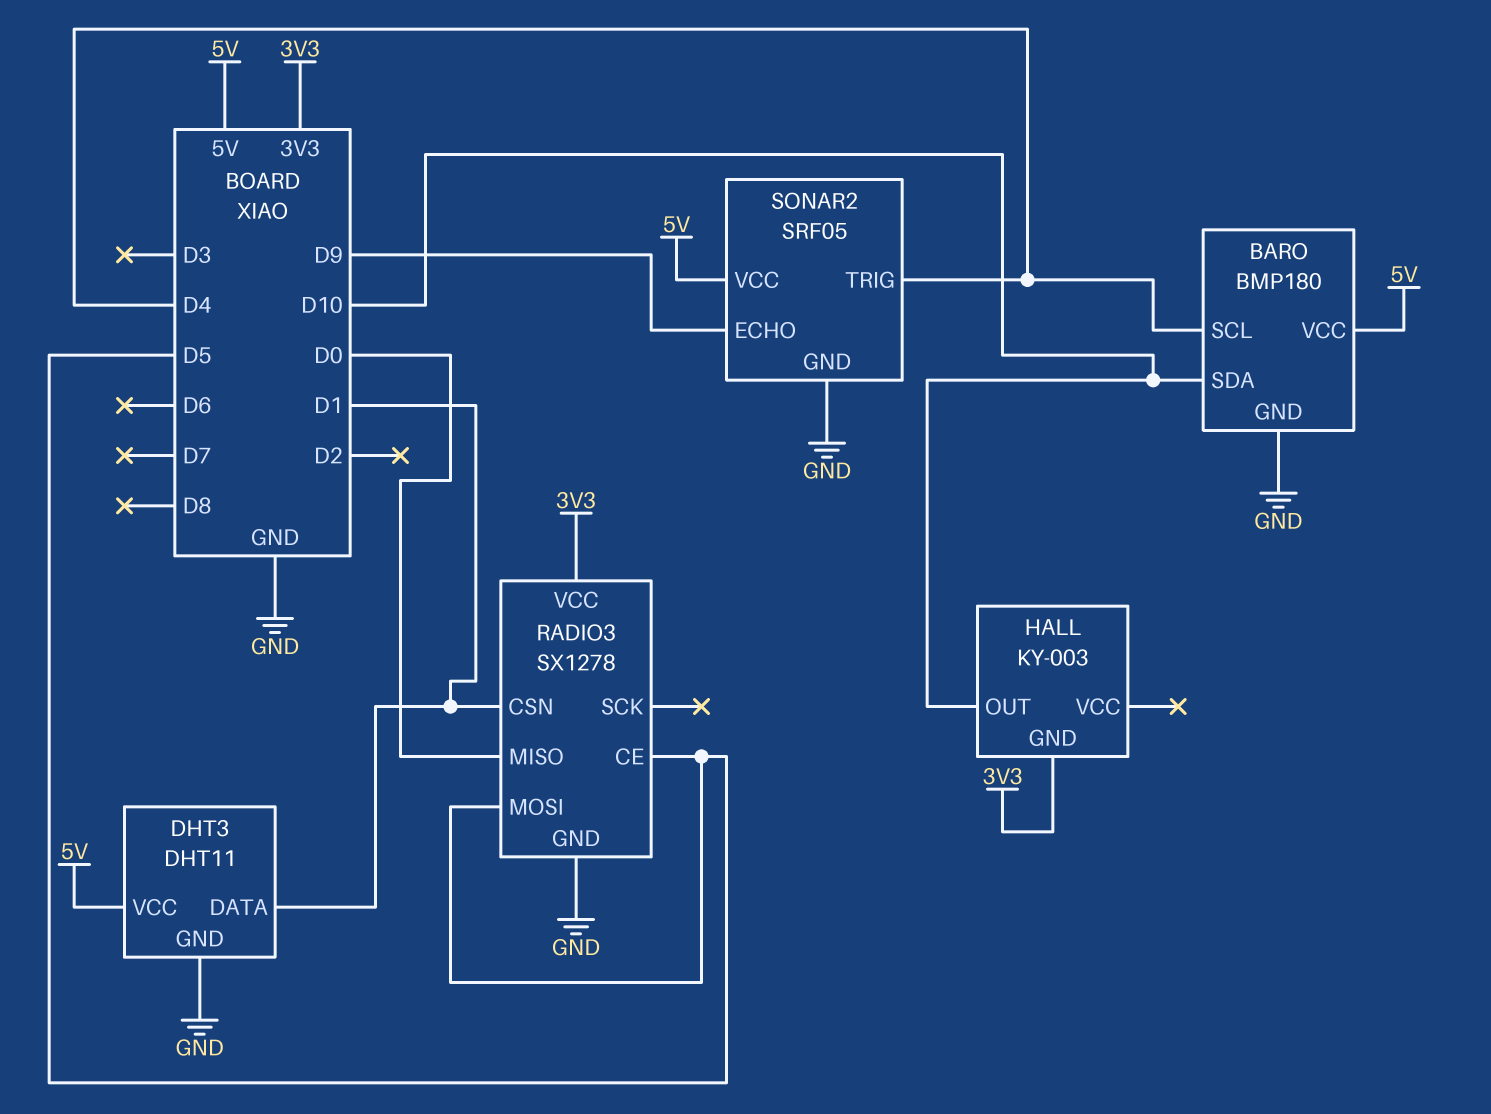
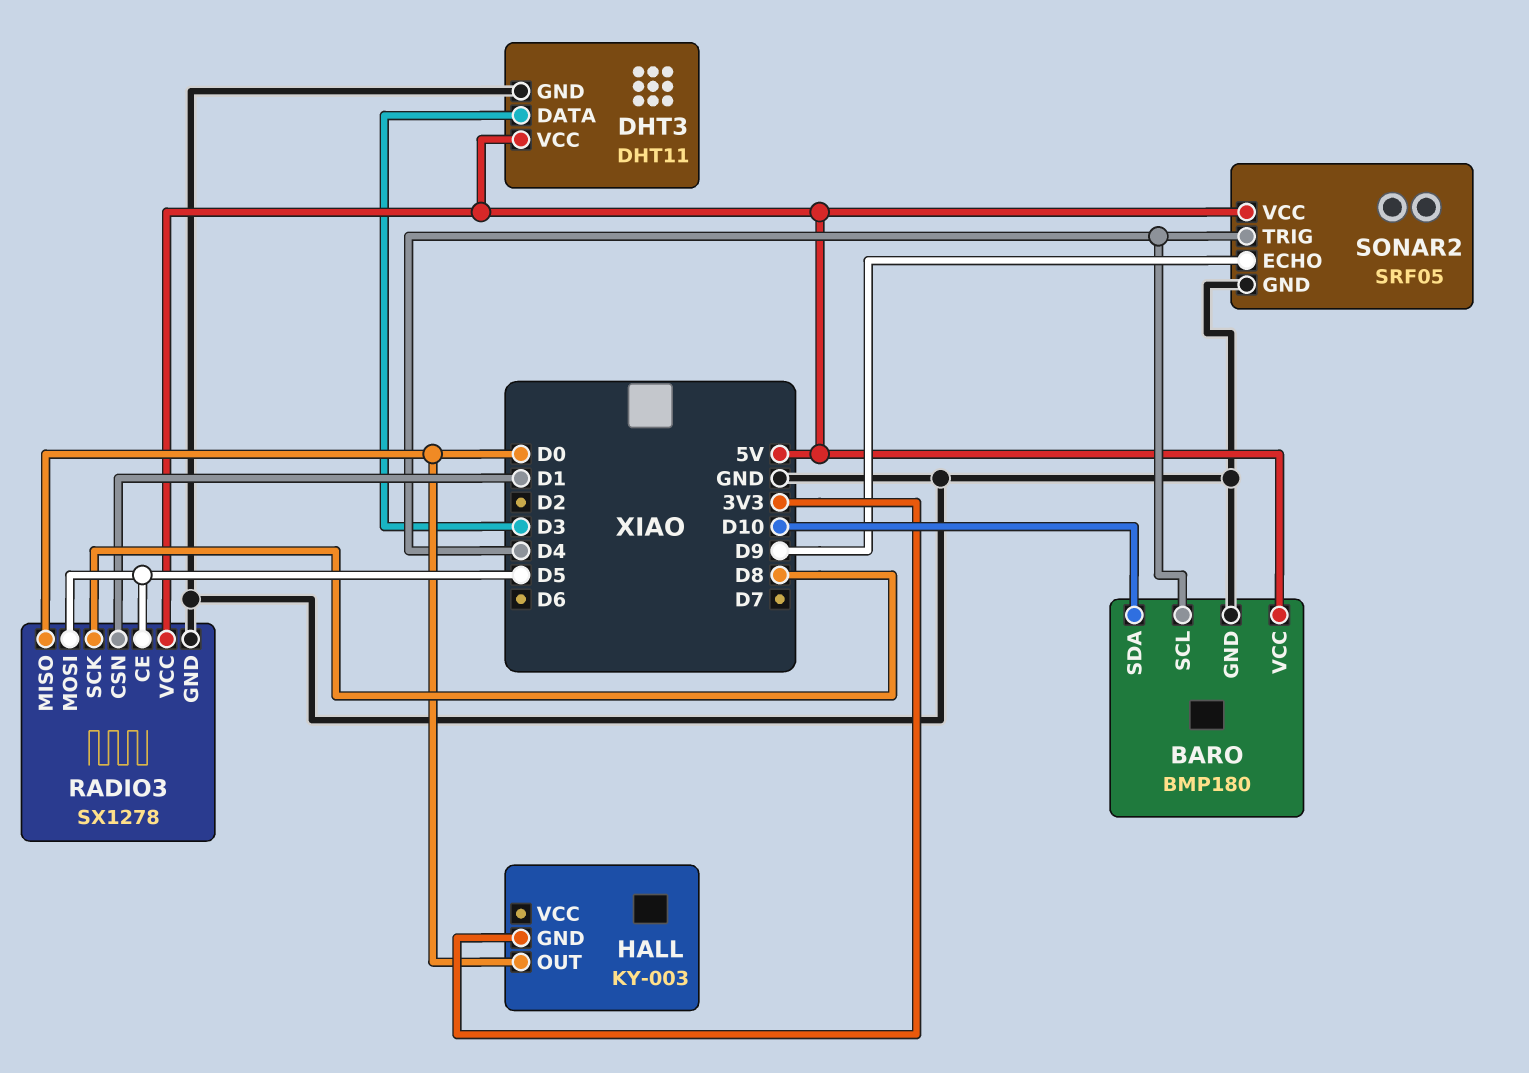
DHT3 pin DATA: D1 -> D3
HALL pin OUT: D10 -> D0
RADIO3 pin SCK: none -> D8
RADIO3 pin VCC: 3V3 -> 5V

